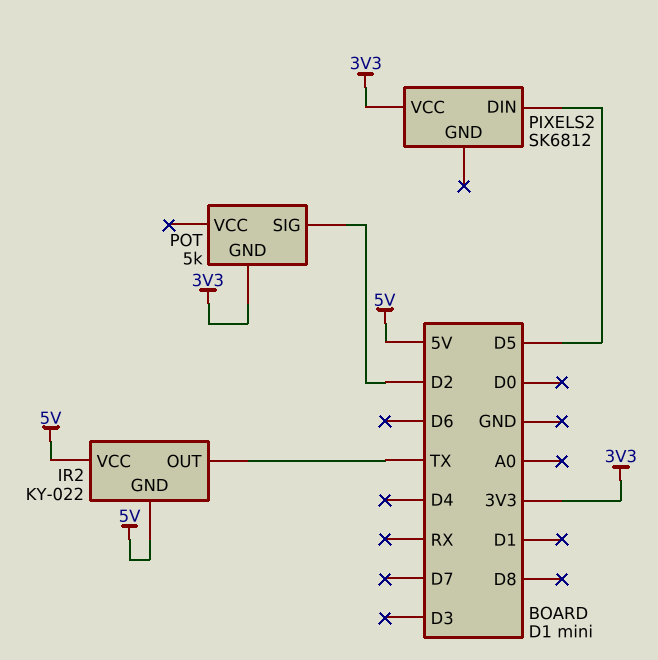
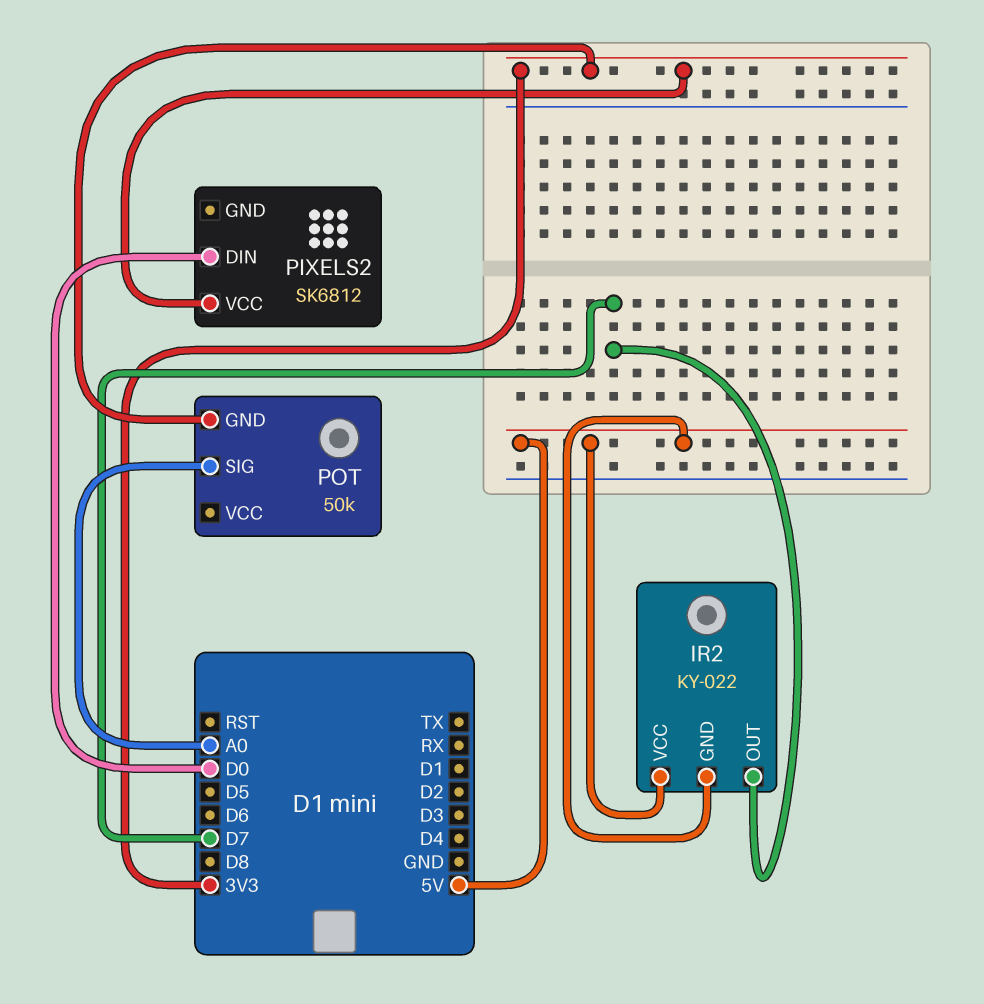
IR2 pin OUT: TX -> D7
PIXELS2 pin DIN: D5 -> D0
POT: 5k -> 50k
POT pin SIG: D2 -> A0

